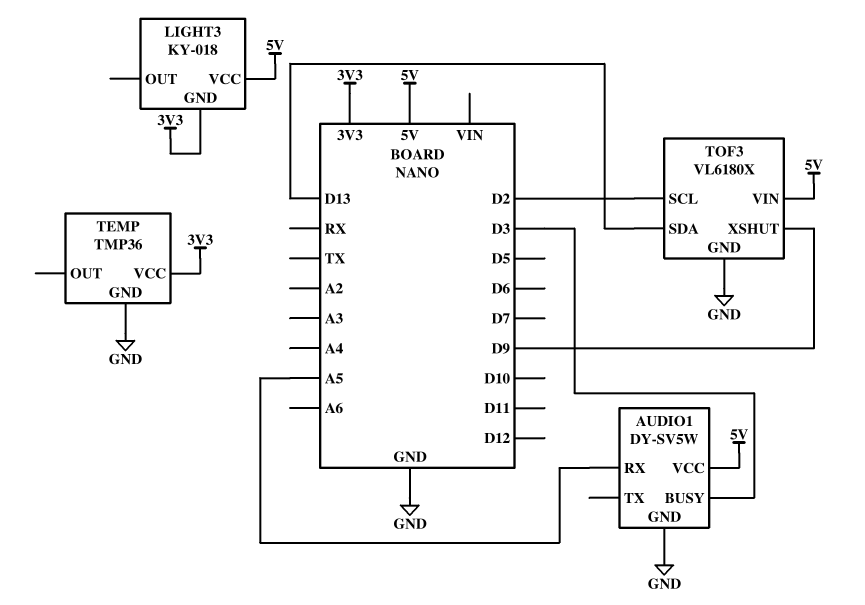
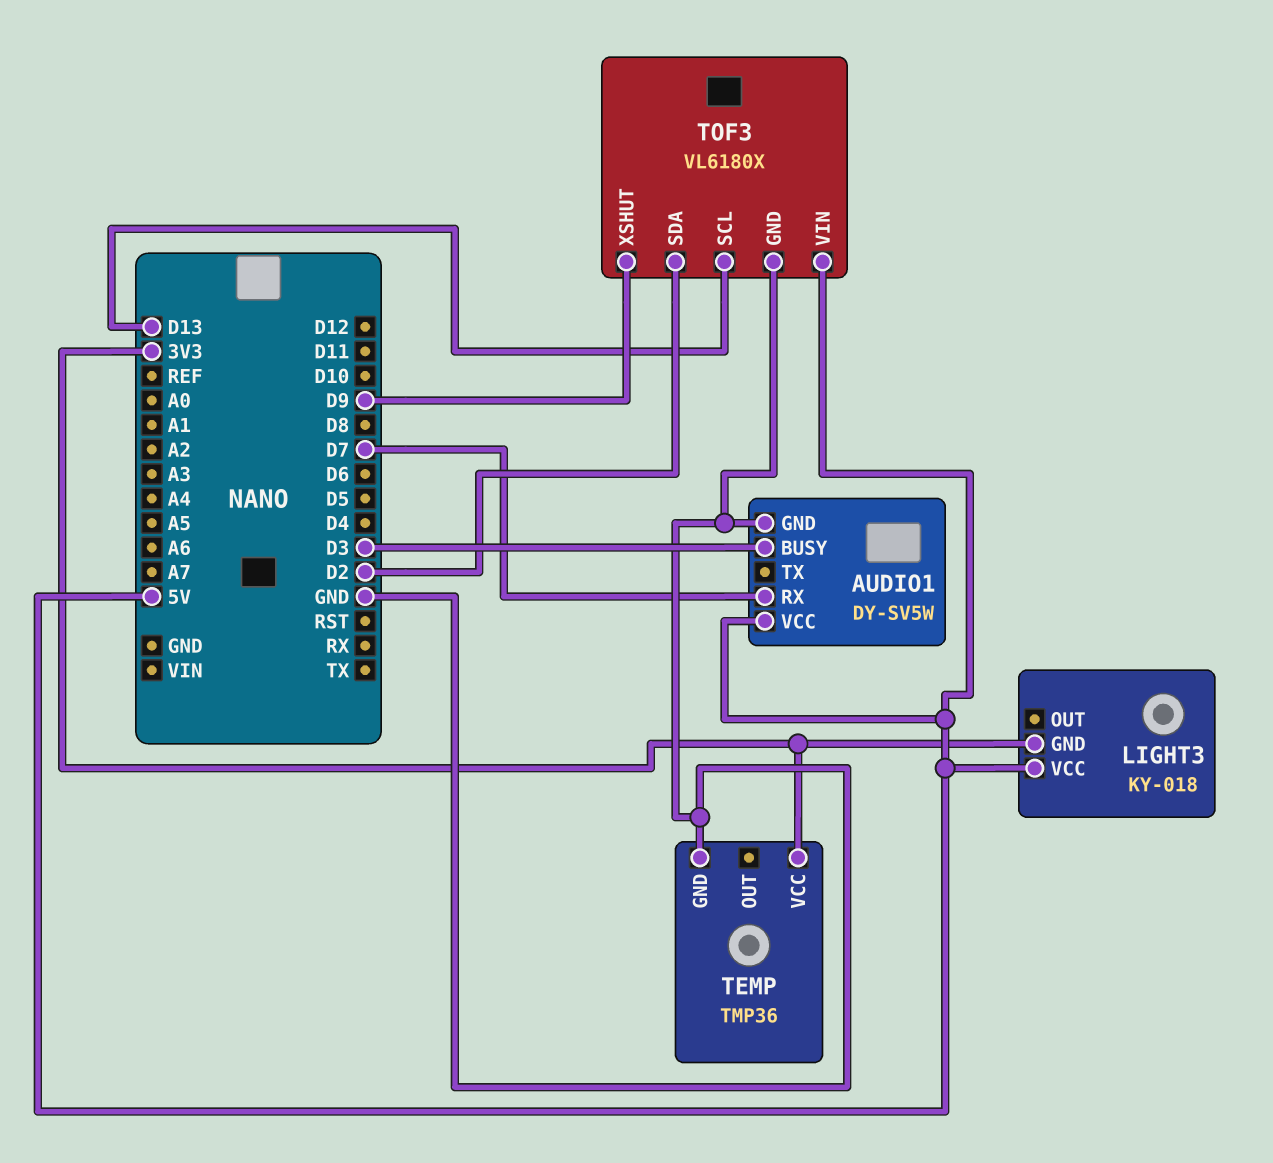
AUDIO1 pin RX: A5 -> D7
TOF3 pin SCL: D2 -> D13
TOF3 pin SDA: D13 -> D2

